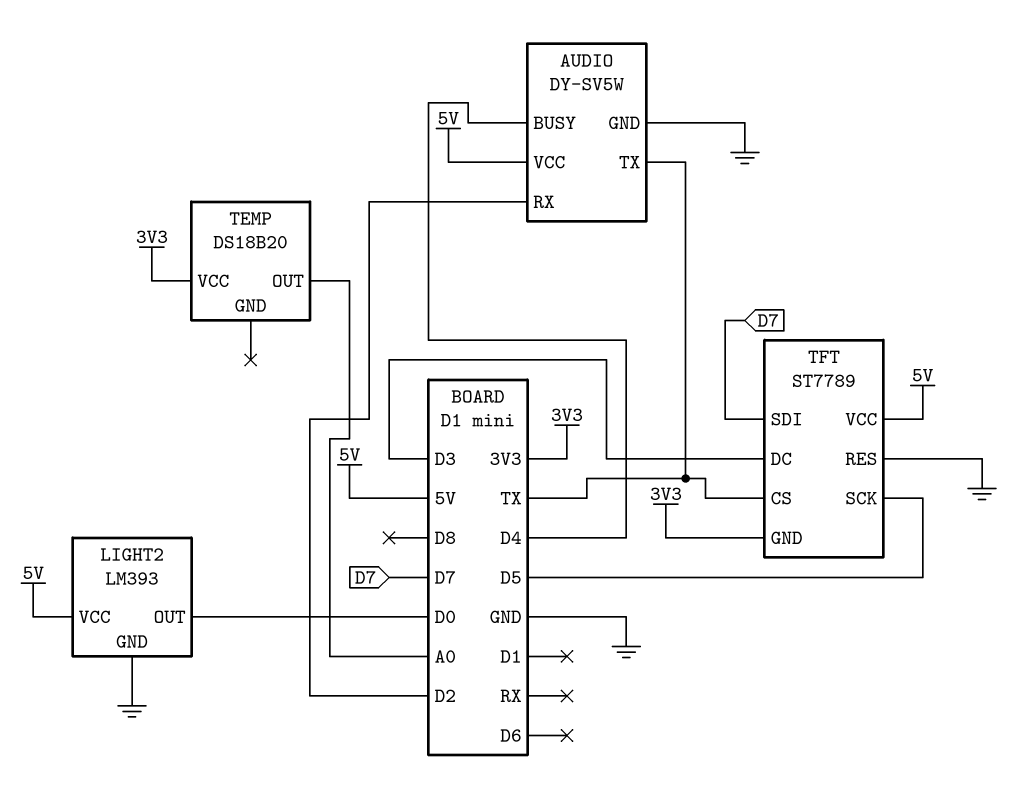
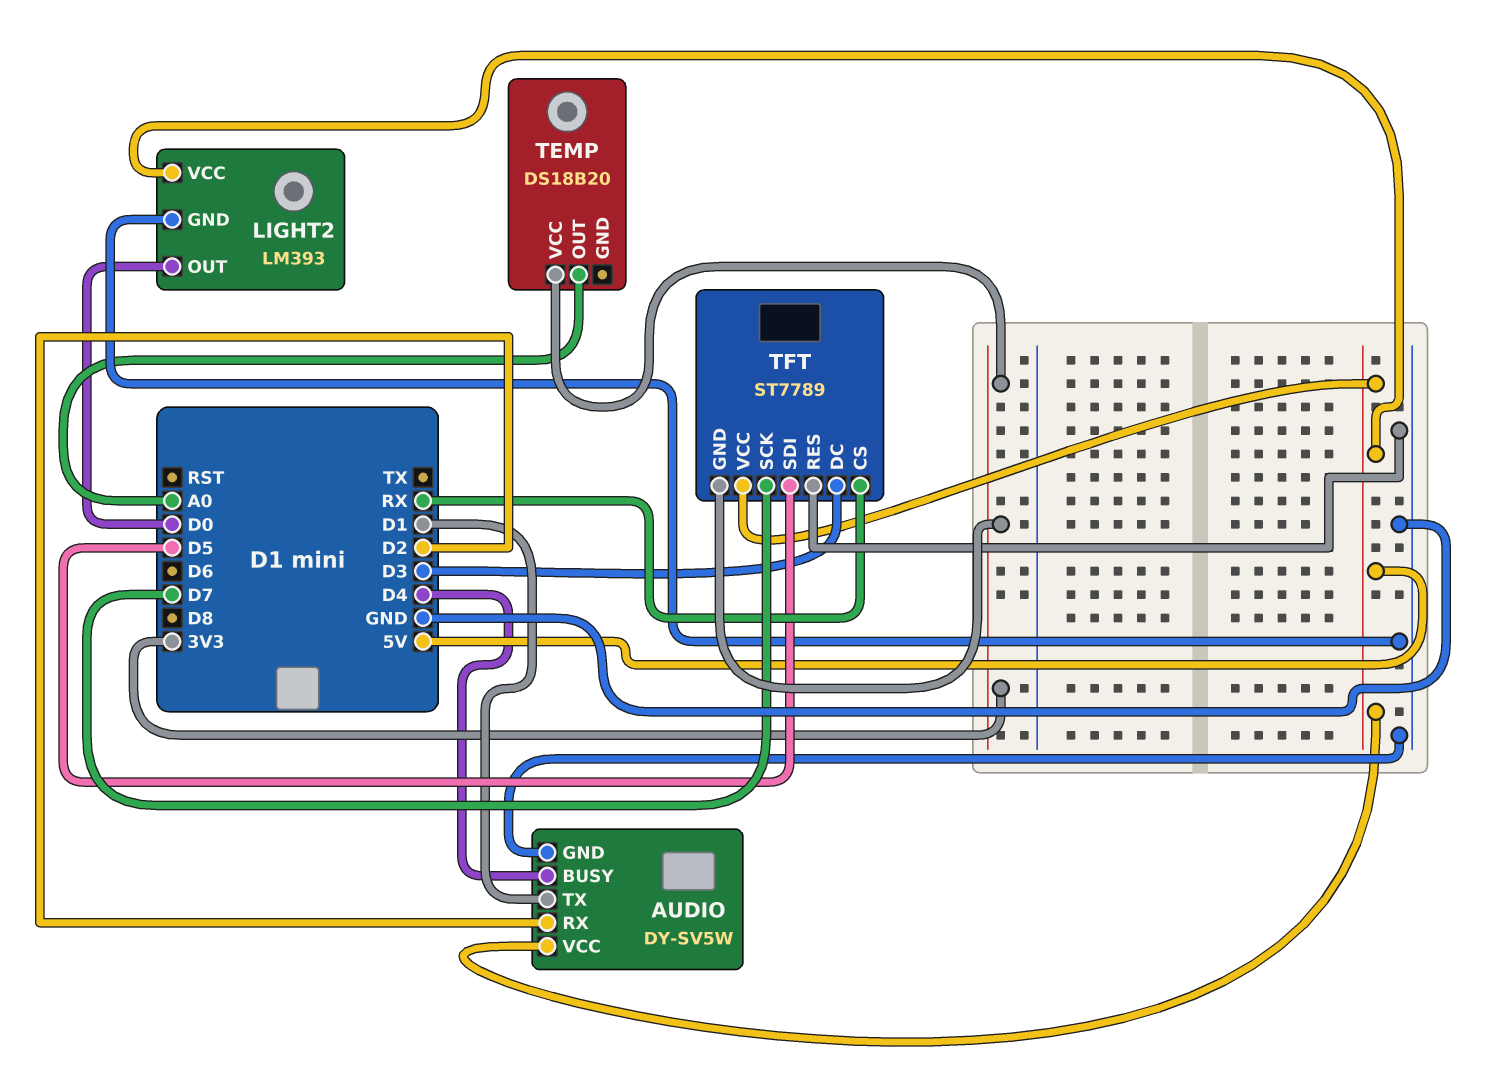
AUDIO pin TX: TX -> D1
TFT pin CS: TX -> RX
TFT pin SCK: D5 -> D7
TFT pin SDI: D7 -> D5

